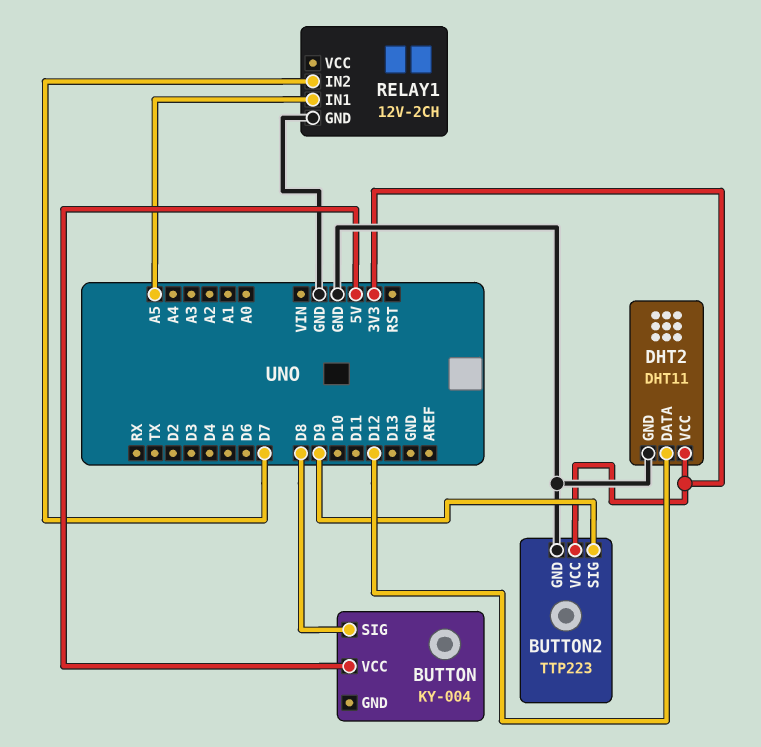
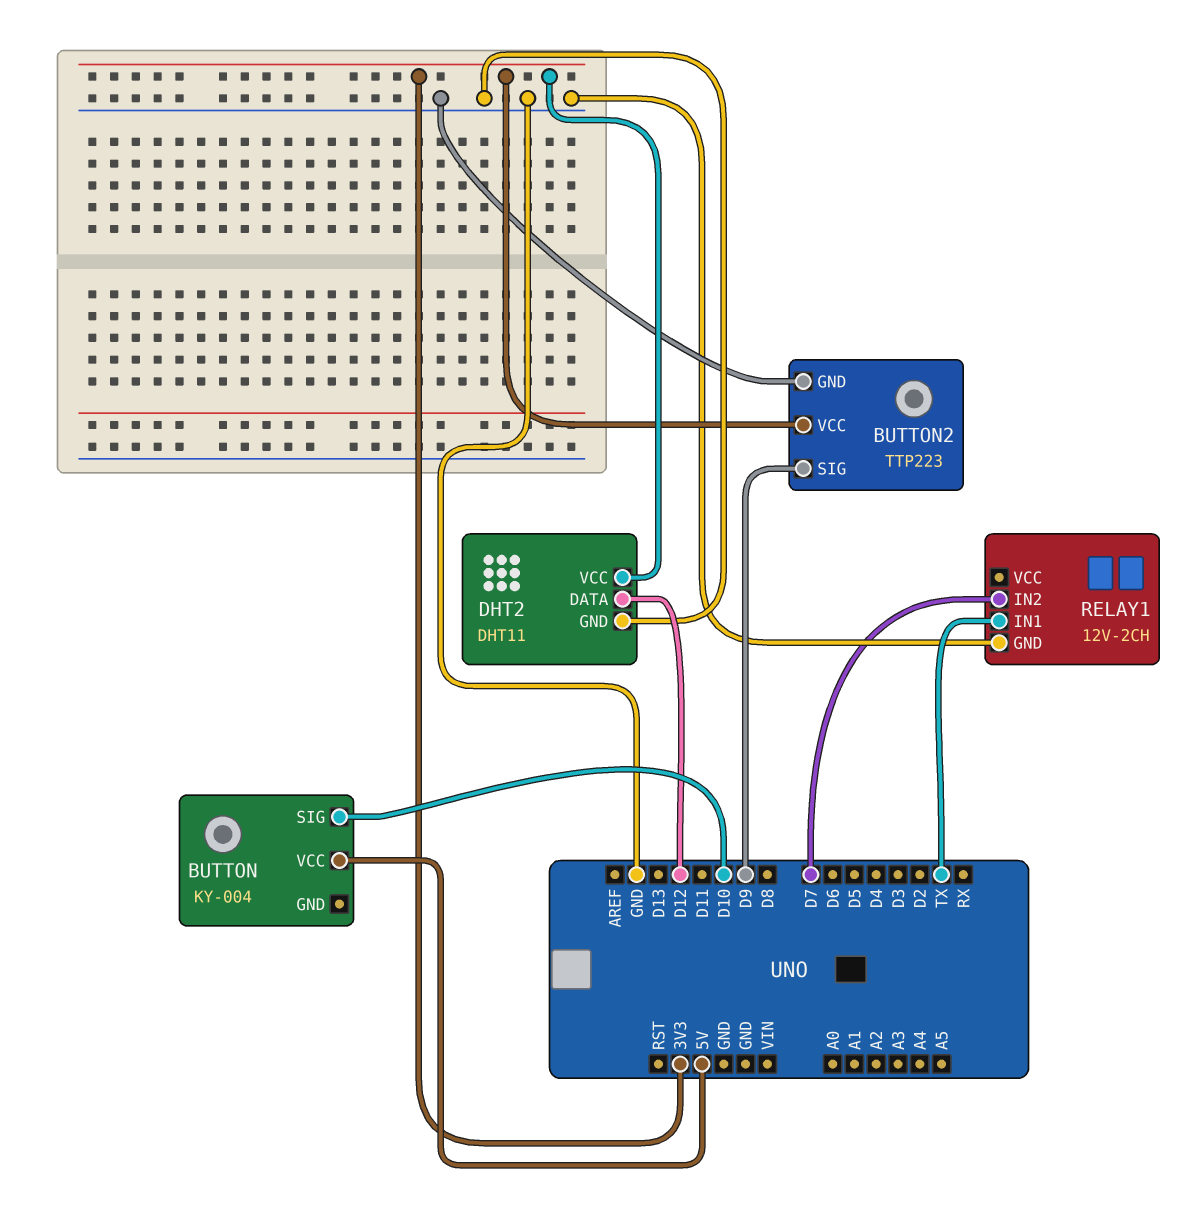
BUTTON pin SIG: D8 -> D10
RELAY1 pin IN1: A5 -> TX

